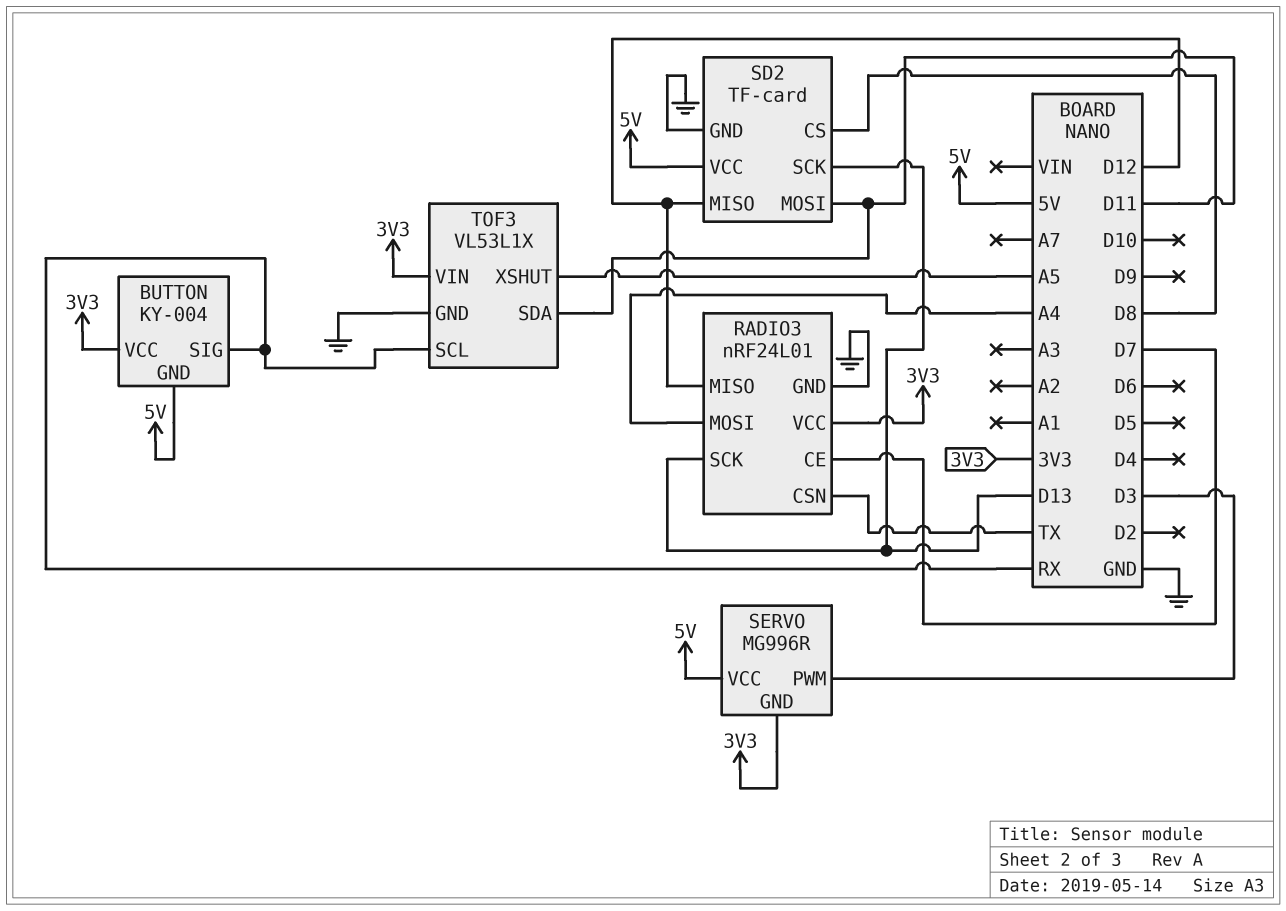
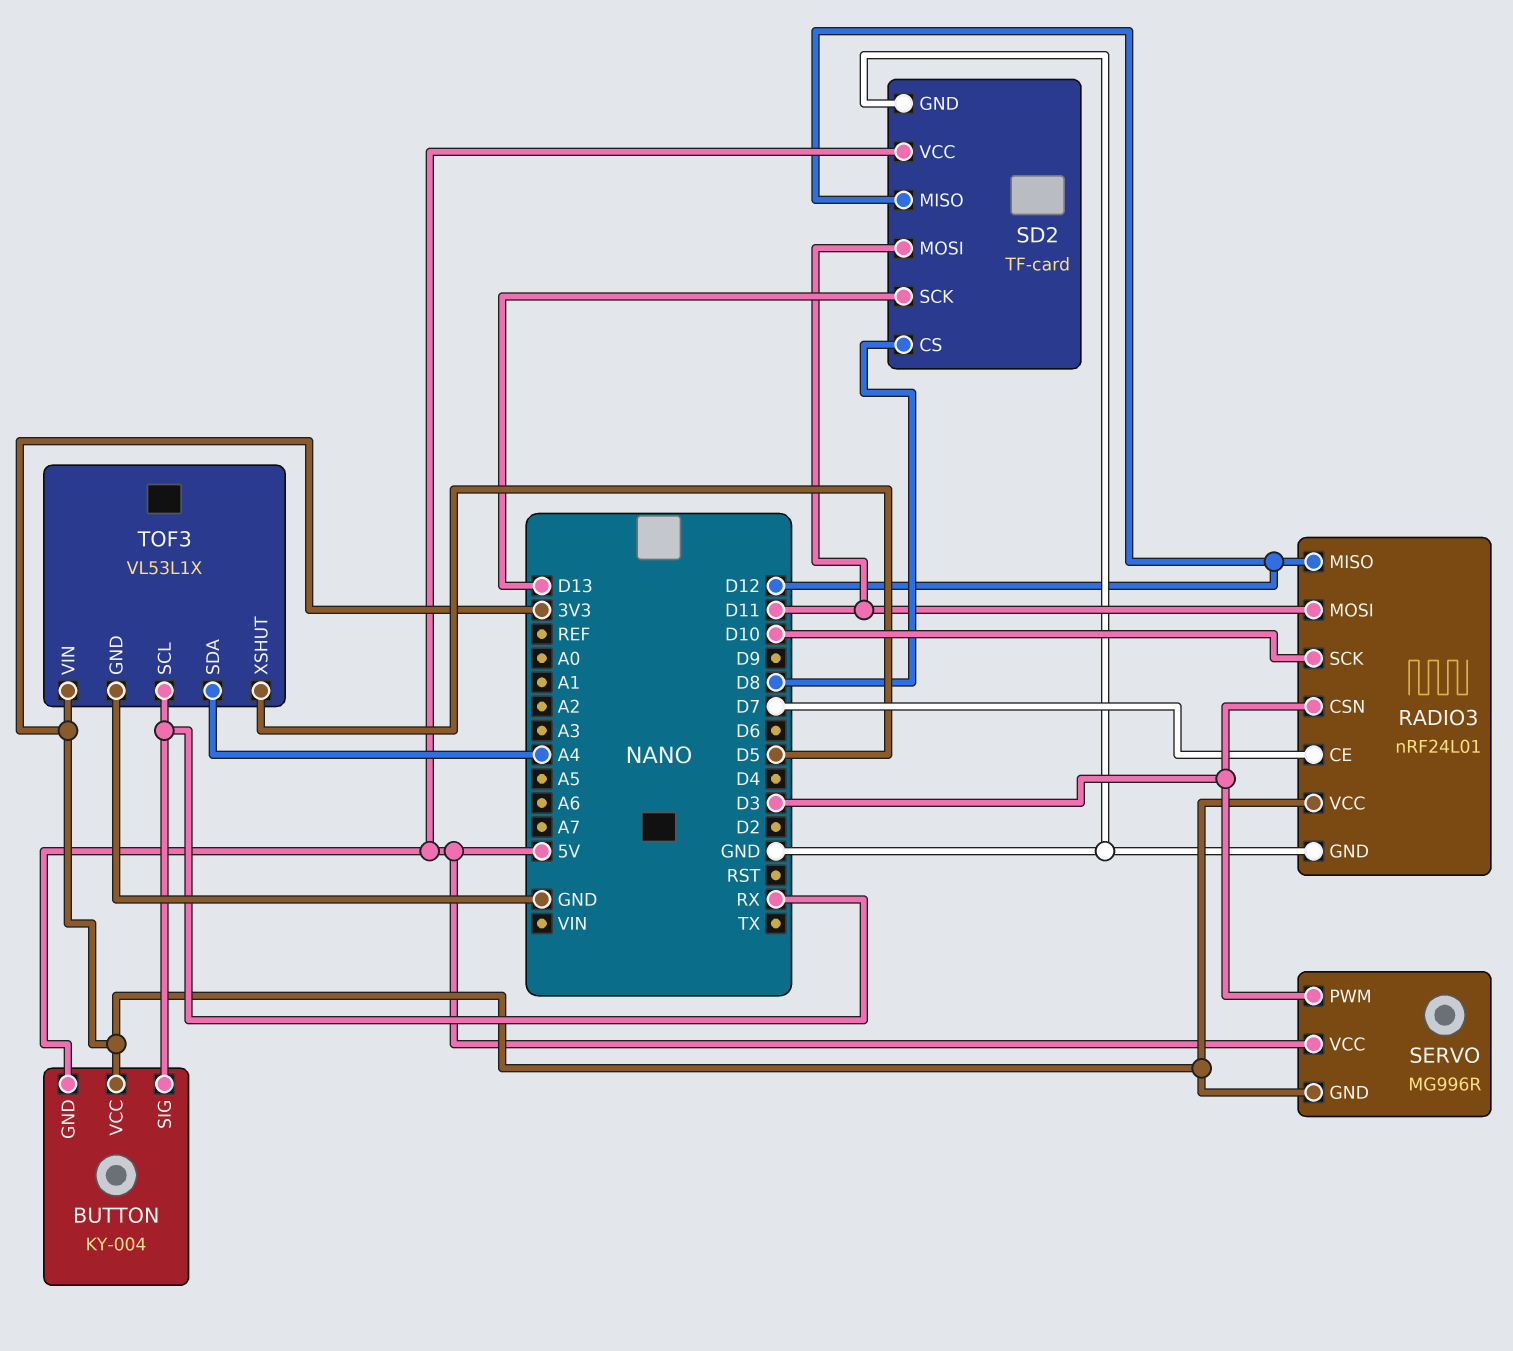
RADIO3 pin CSN: TX -> D3
RADIO3 pin MOSI: A4 -> D11
RADIO3 pin SCK: D13 -> D10
TOF3 pin SDA: D11 -> A4
TOF3 pin XSHUT: A5 -> D5

